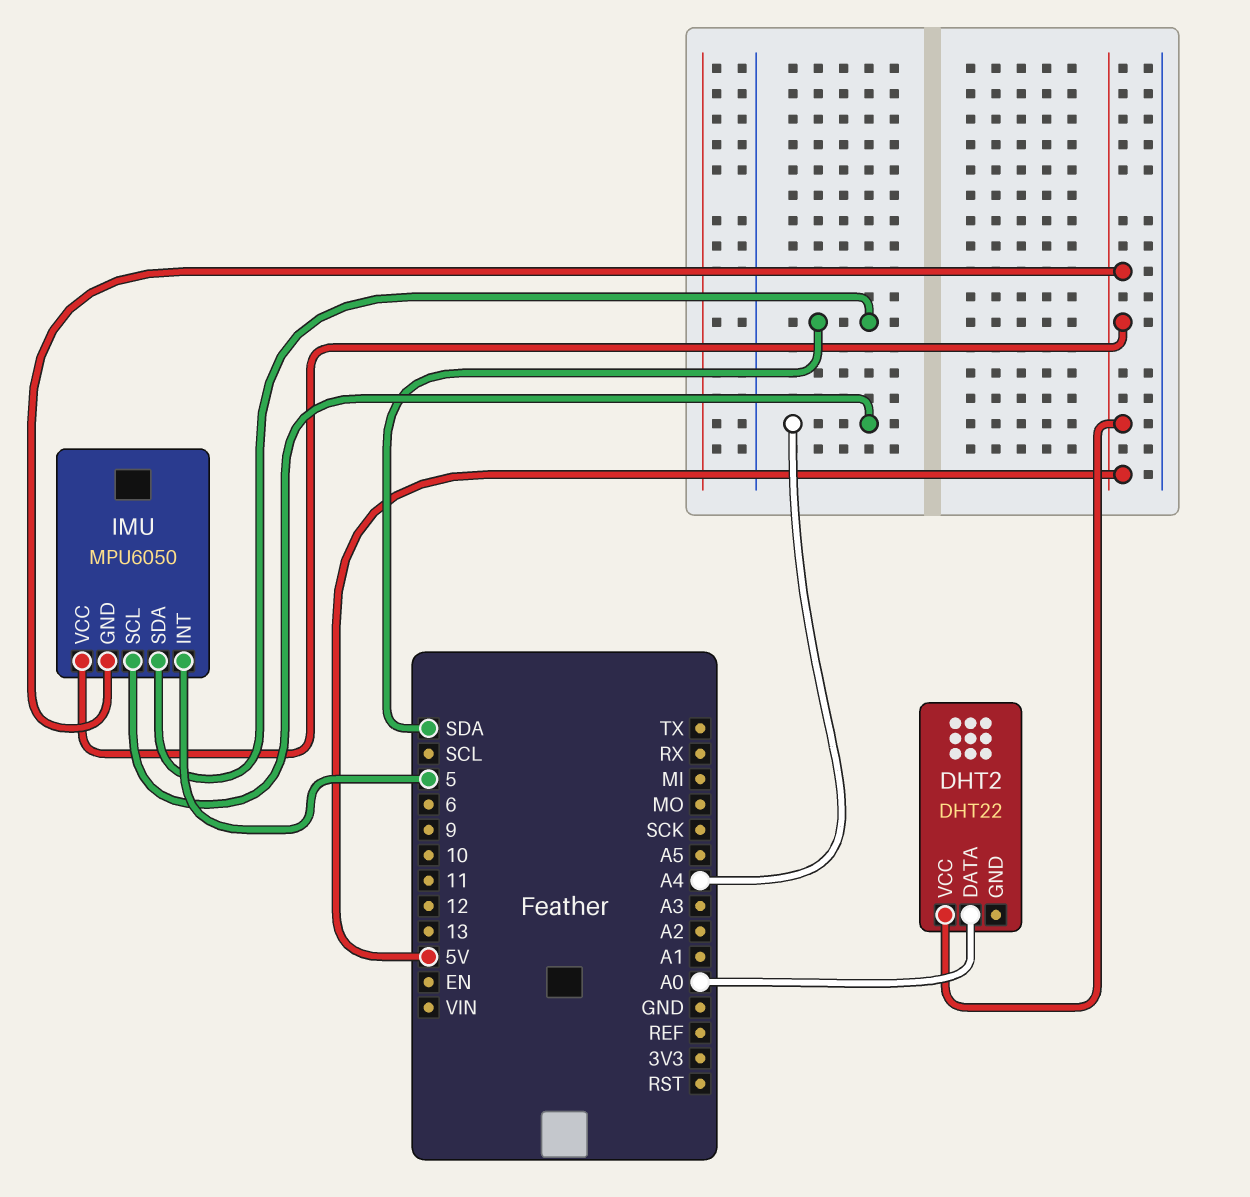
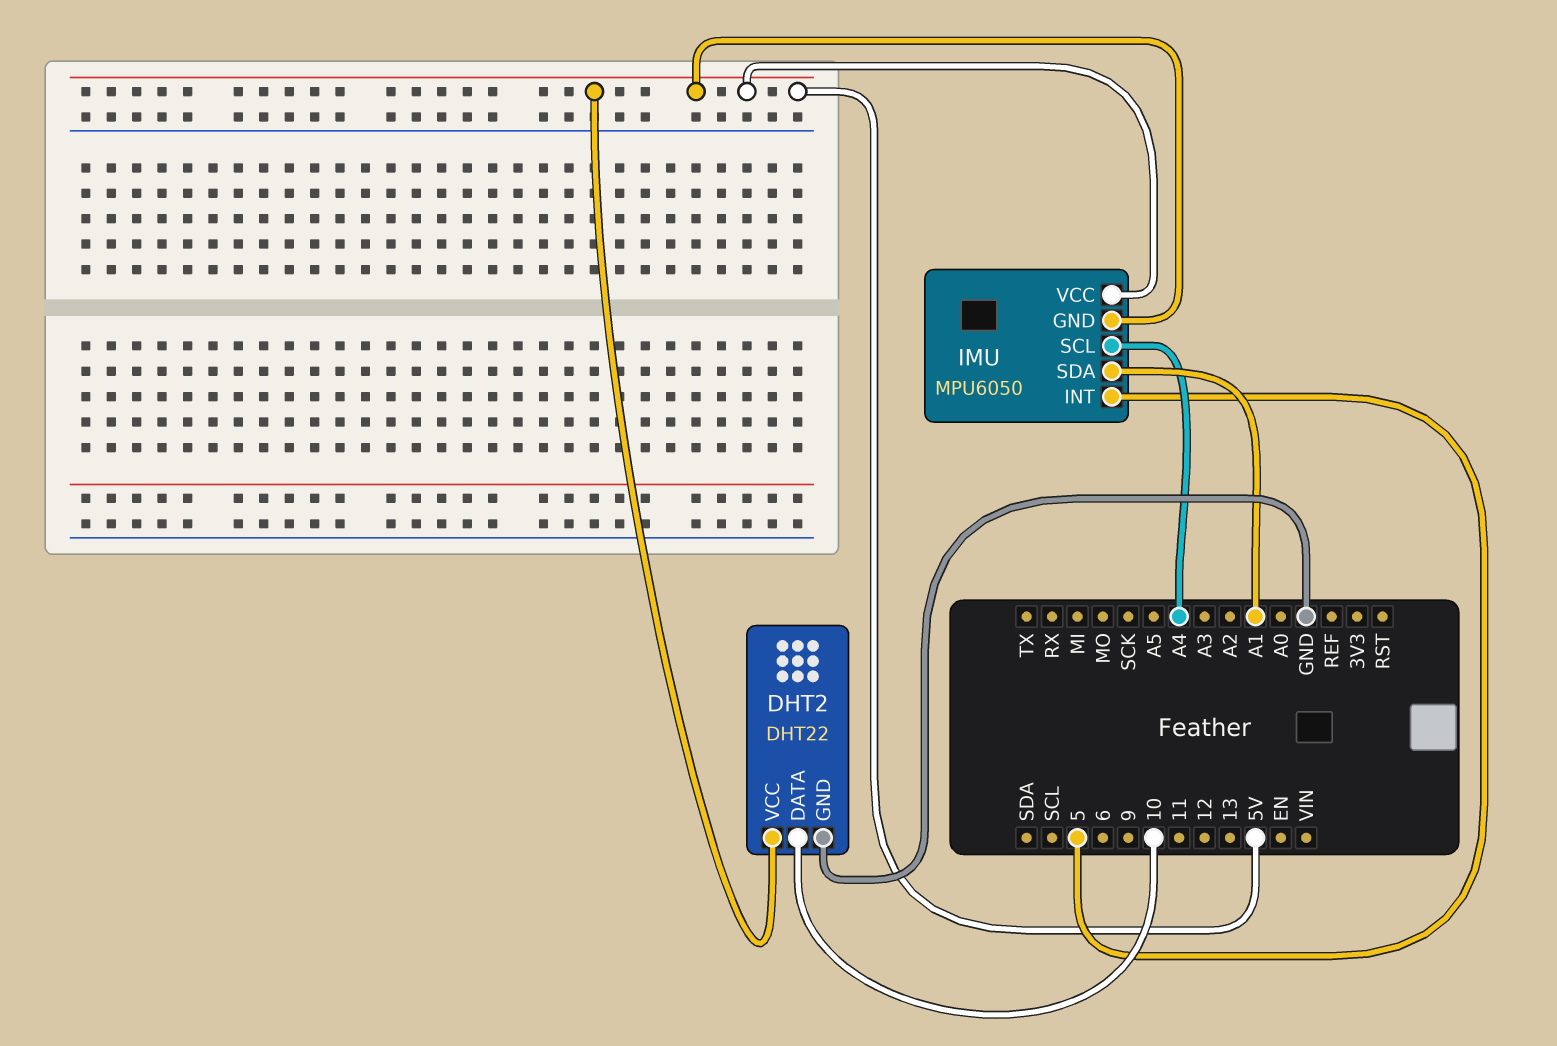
DHT2 pin DATA: A0 -> 10
DHT2 pin GND: none -> GND
IMU pin SDA: SDA -> A1

